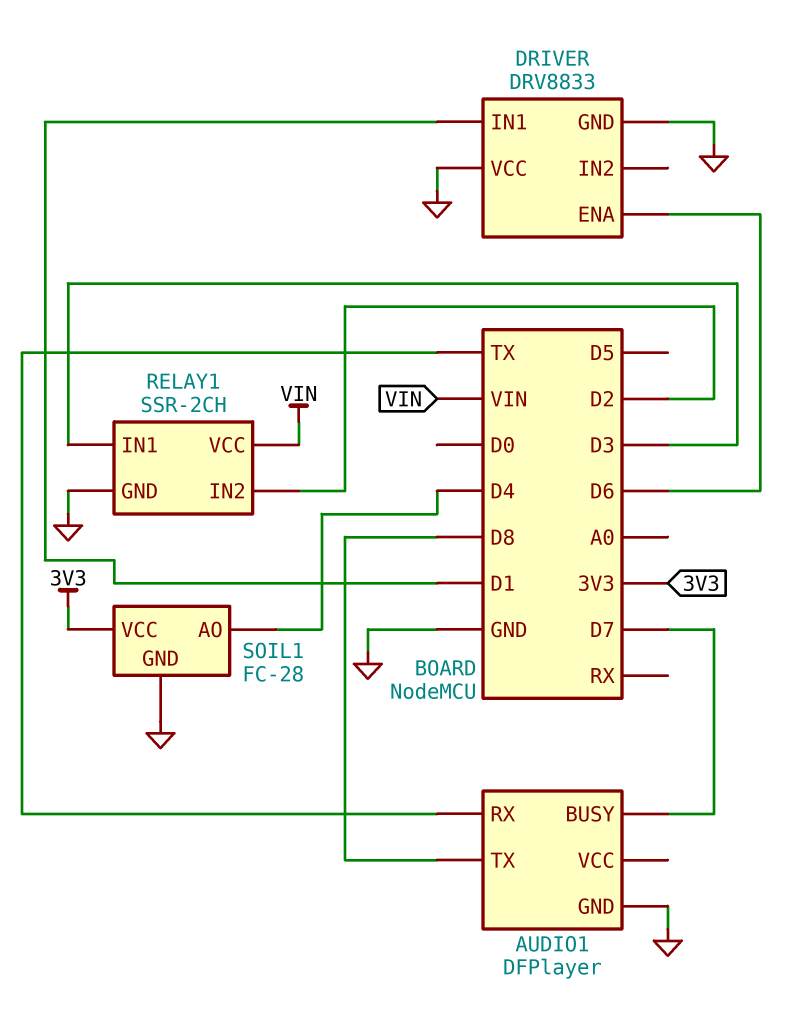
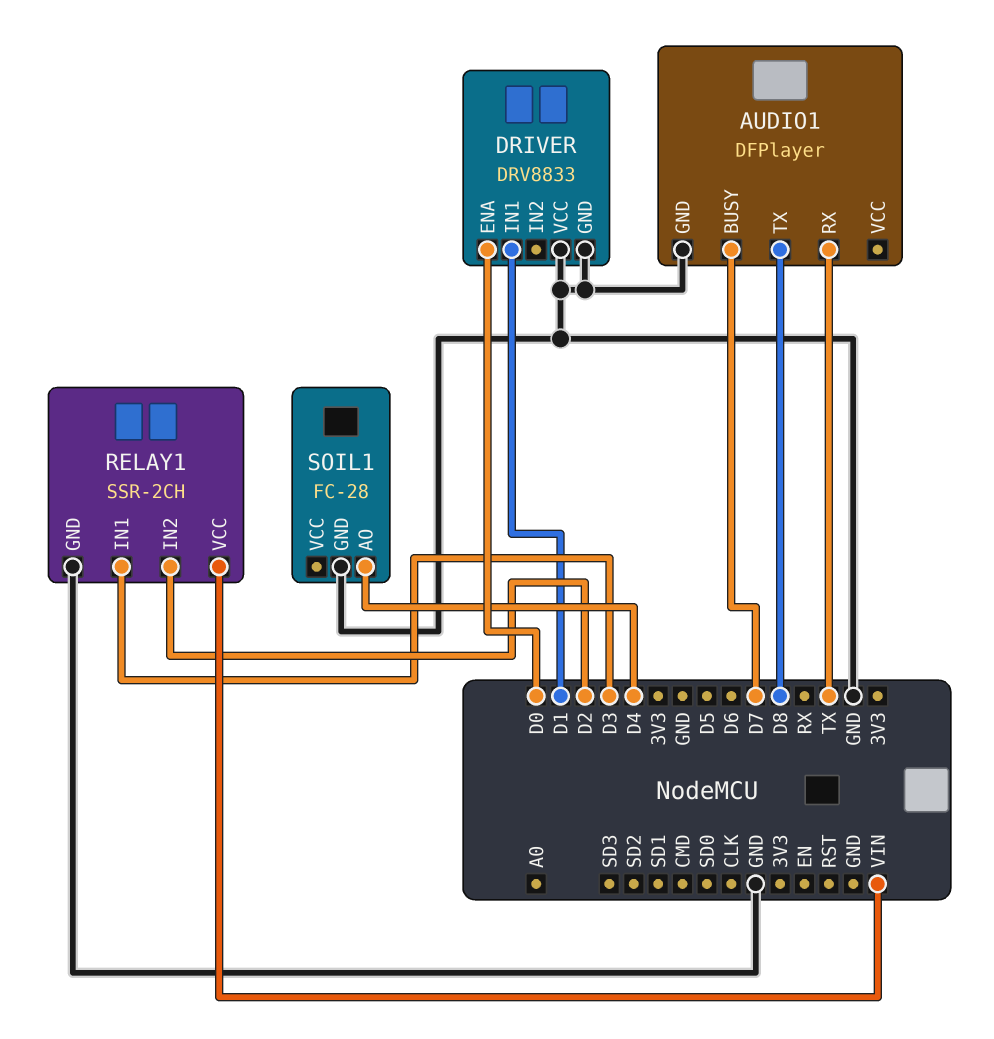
DRIVER pin ENA: D6 -> D0
SOIL1 pin VCC: 3V3 -> none

